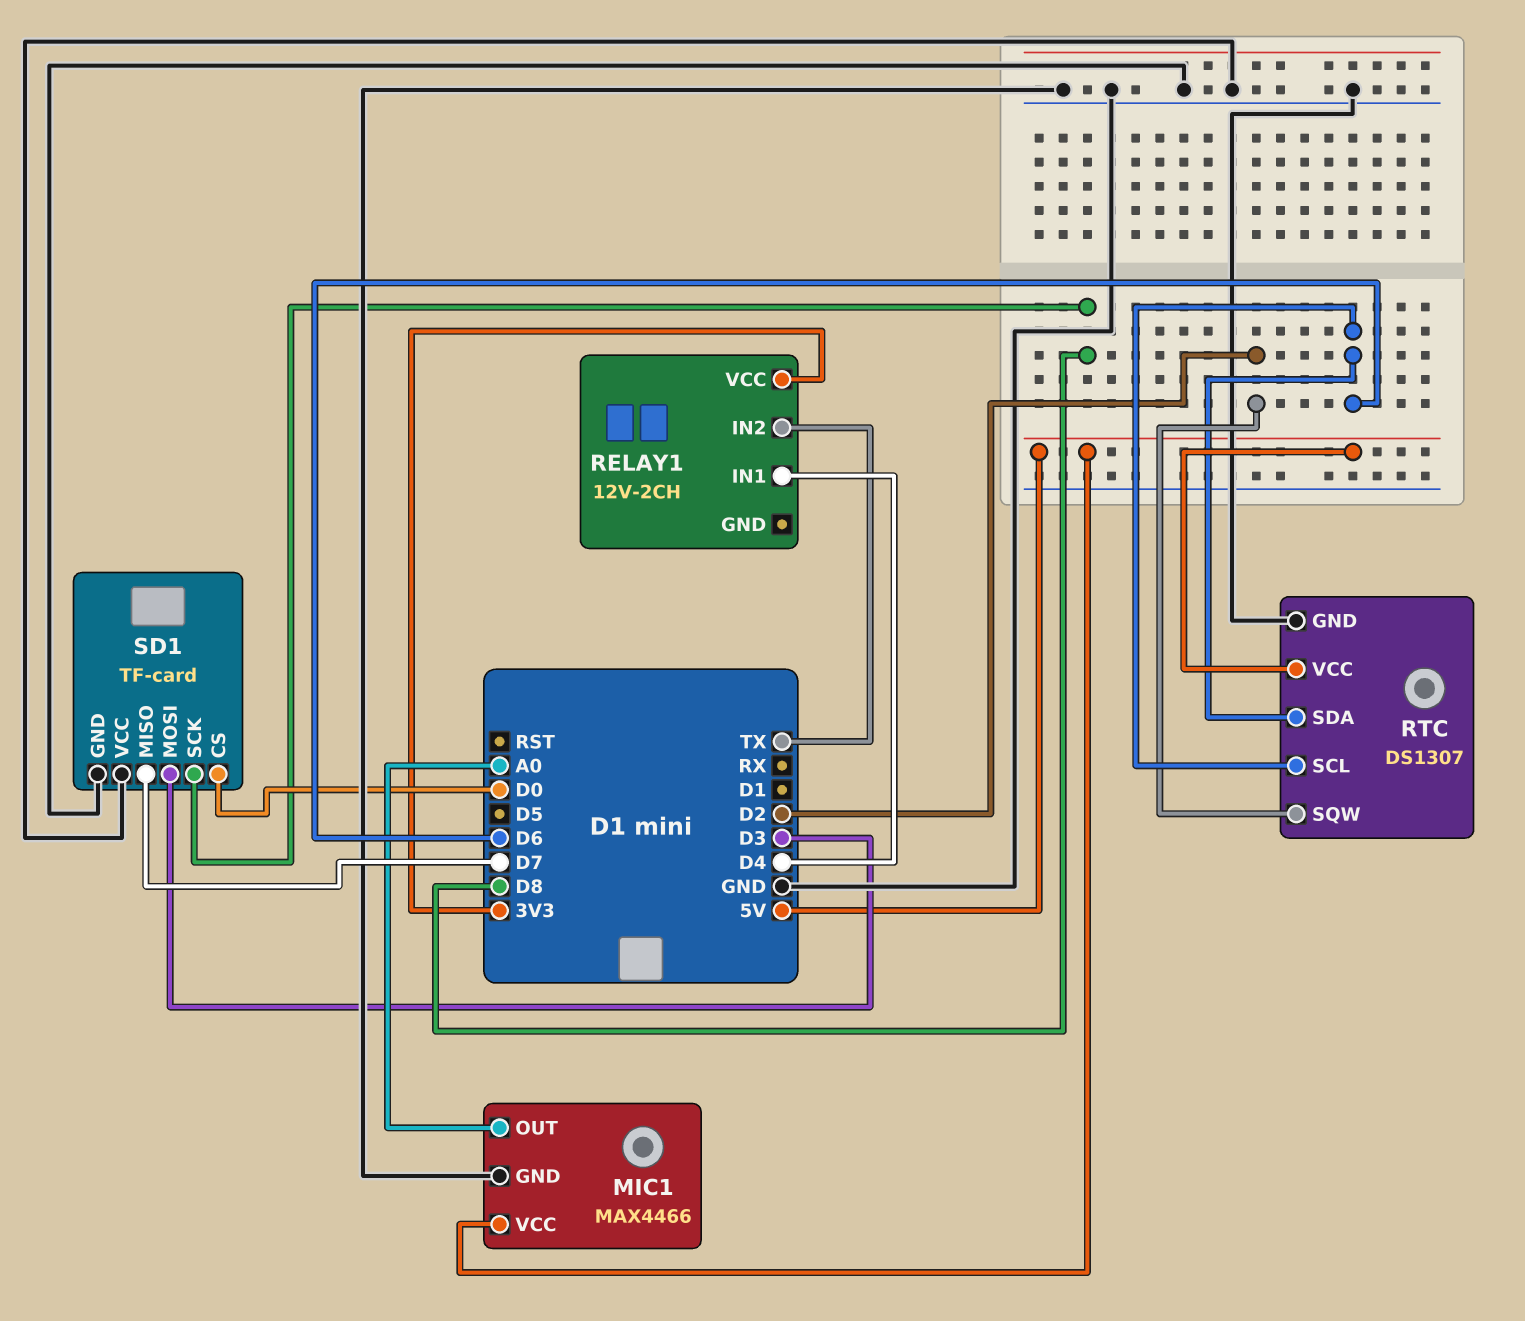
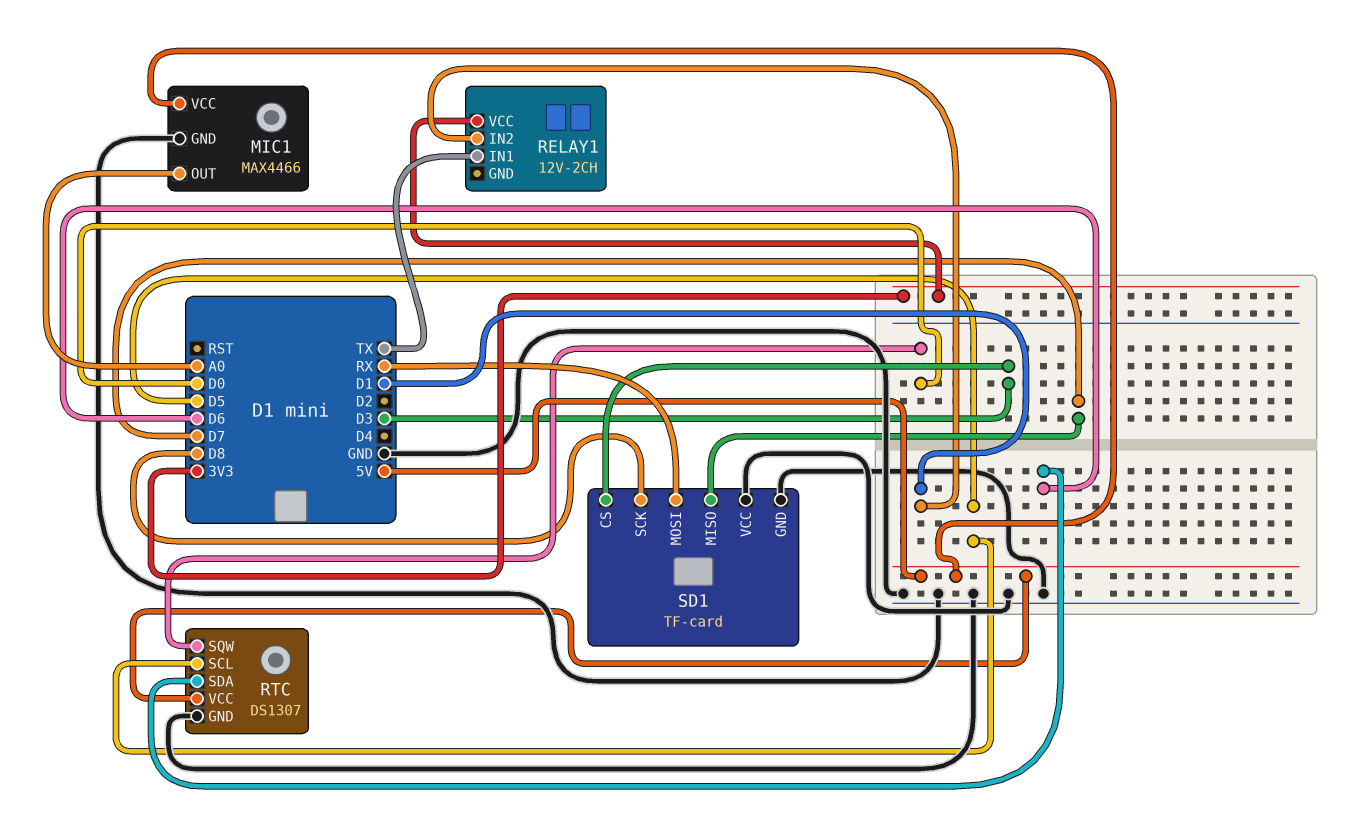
RELAY1 pin IN1: D4 -> TX
RELAY1 pin IN2: TX -> D1
RTC pin SCL: D6 -> D5
RTC pin SQW: D2 -> D0
SD1 pin CS: D0 -> D3
SD1 pin MOSI: D3 -> RX

